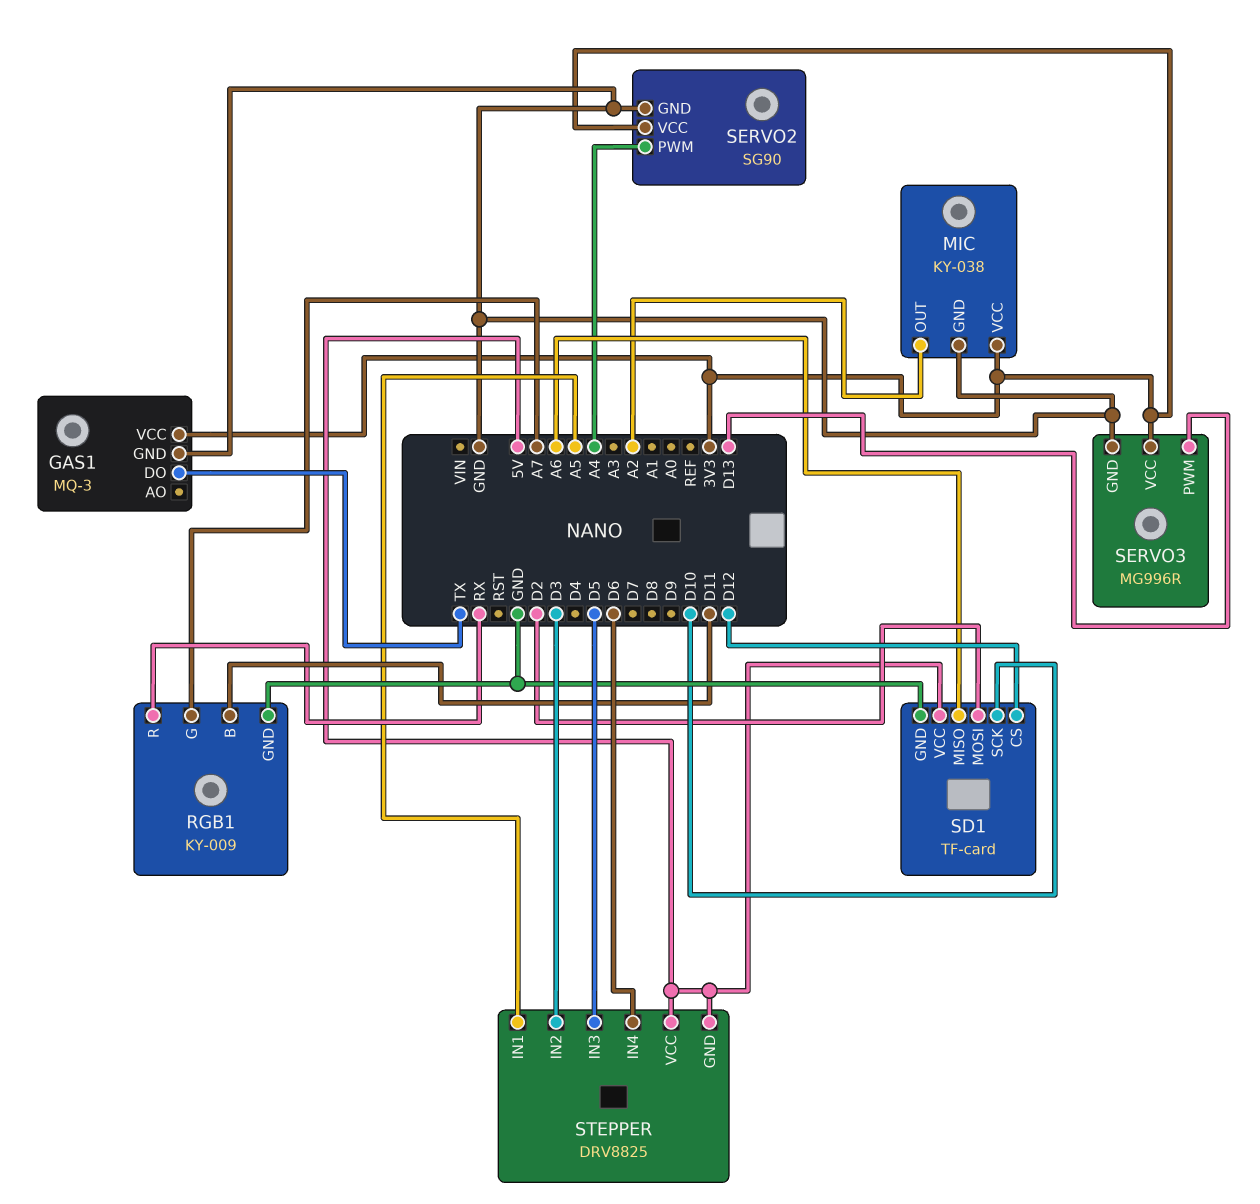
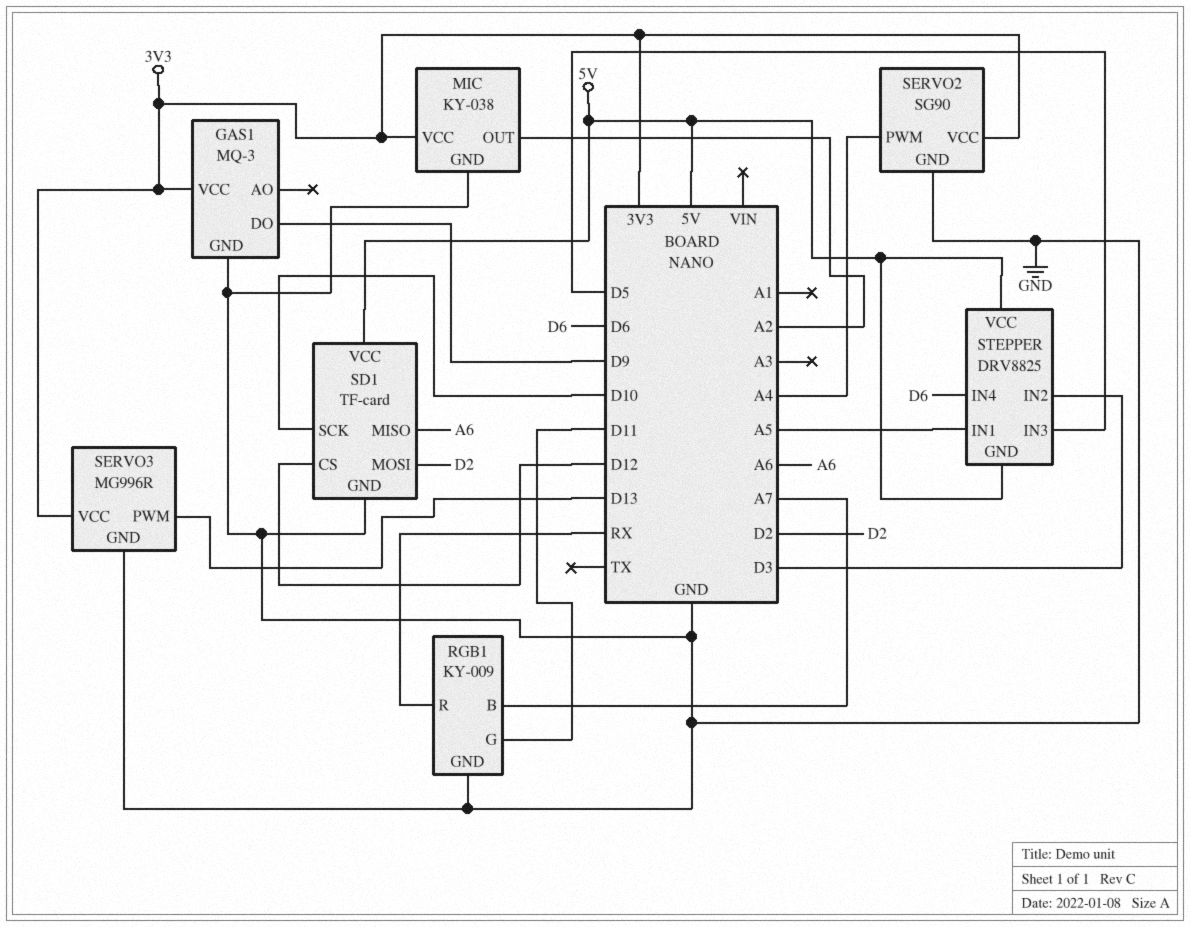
GAS1 pin DO: TX -> D9
RGB1 pin B: D11 -> A7
RGB1 pin G: A7 -> D11

